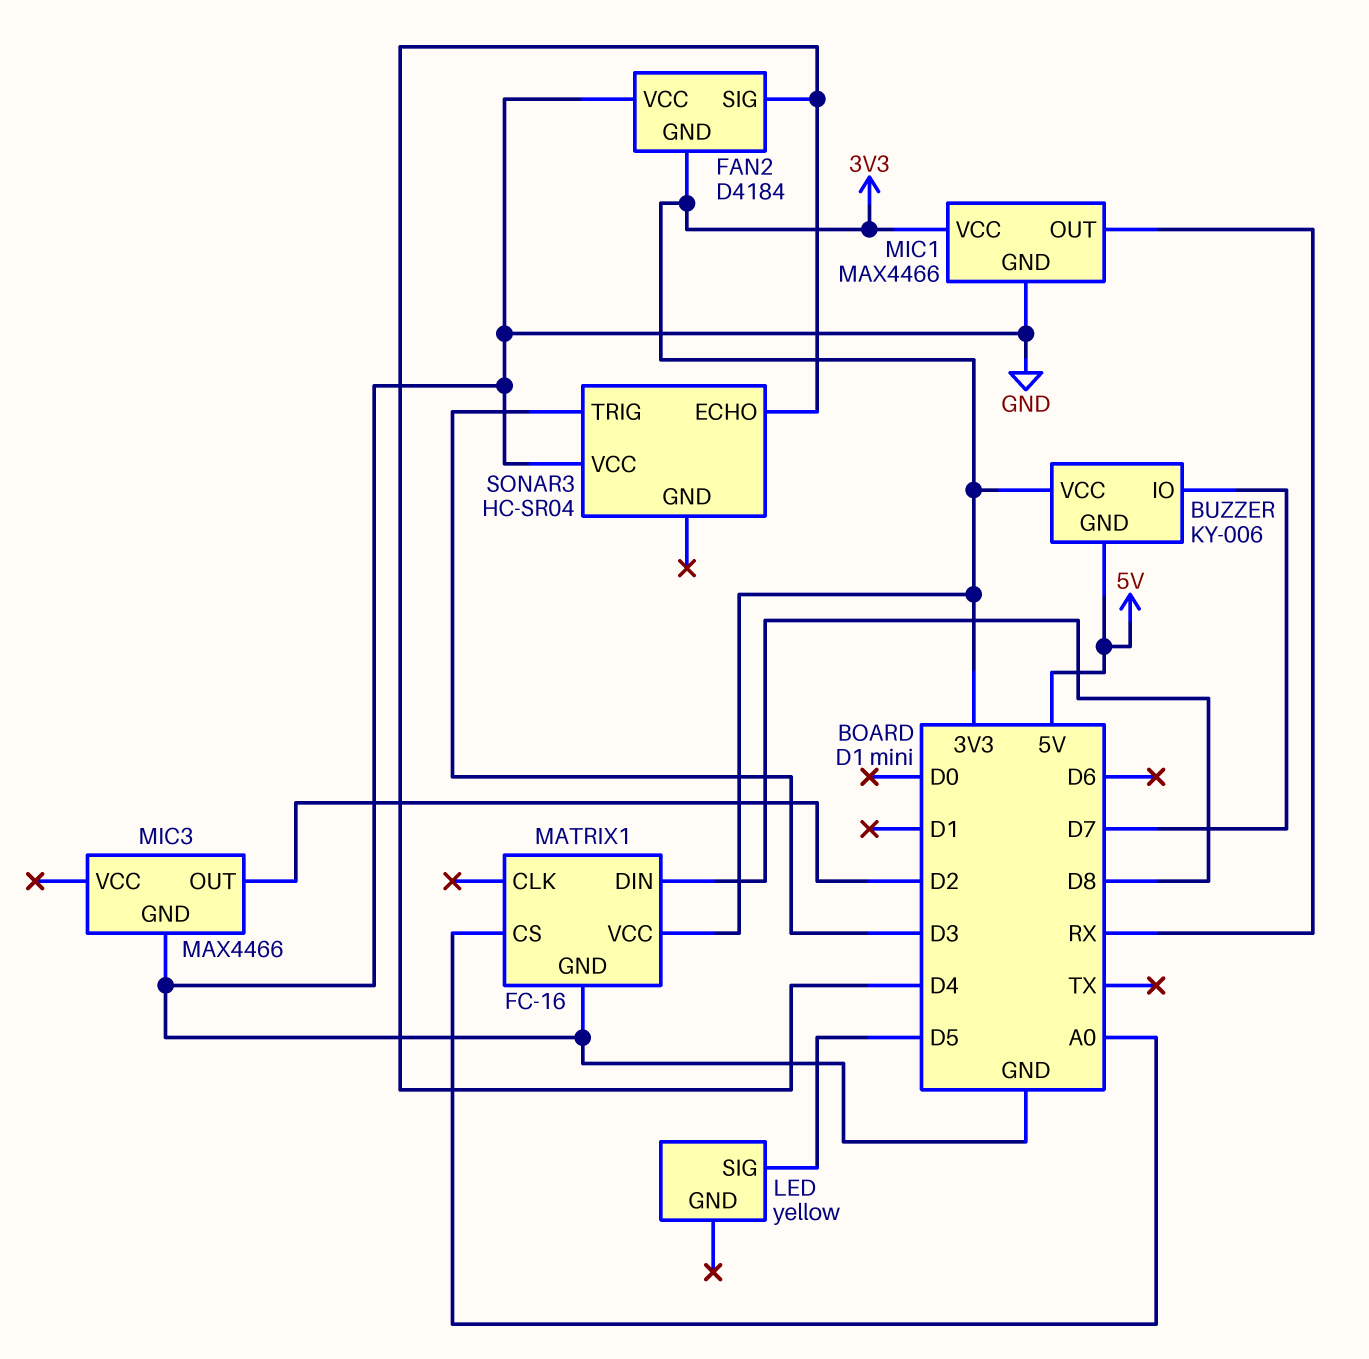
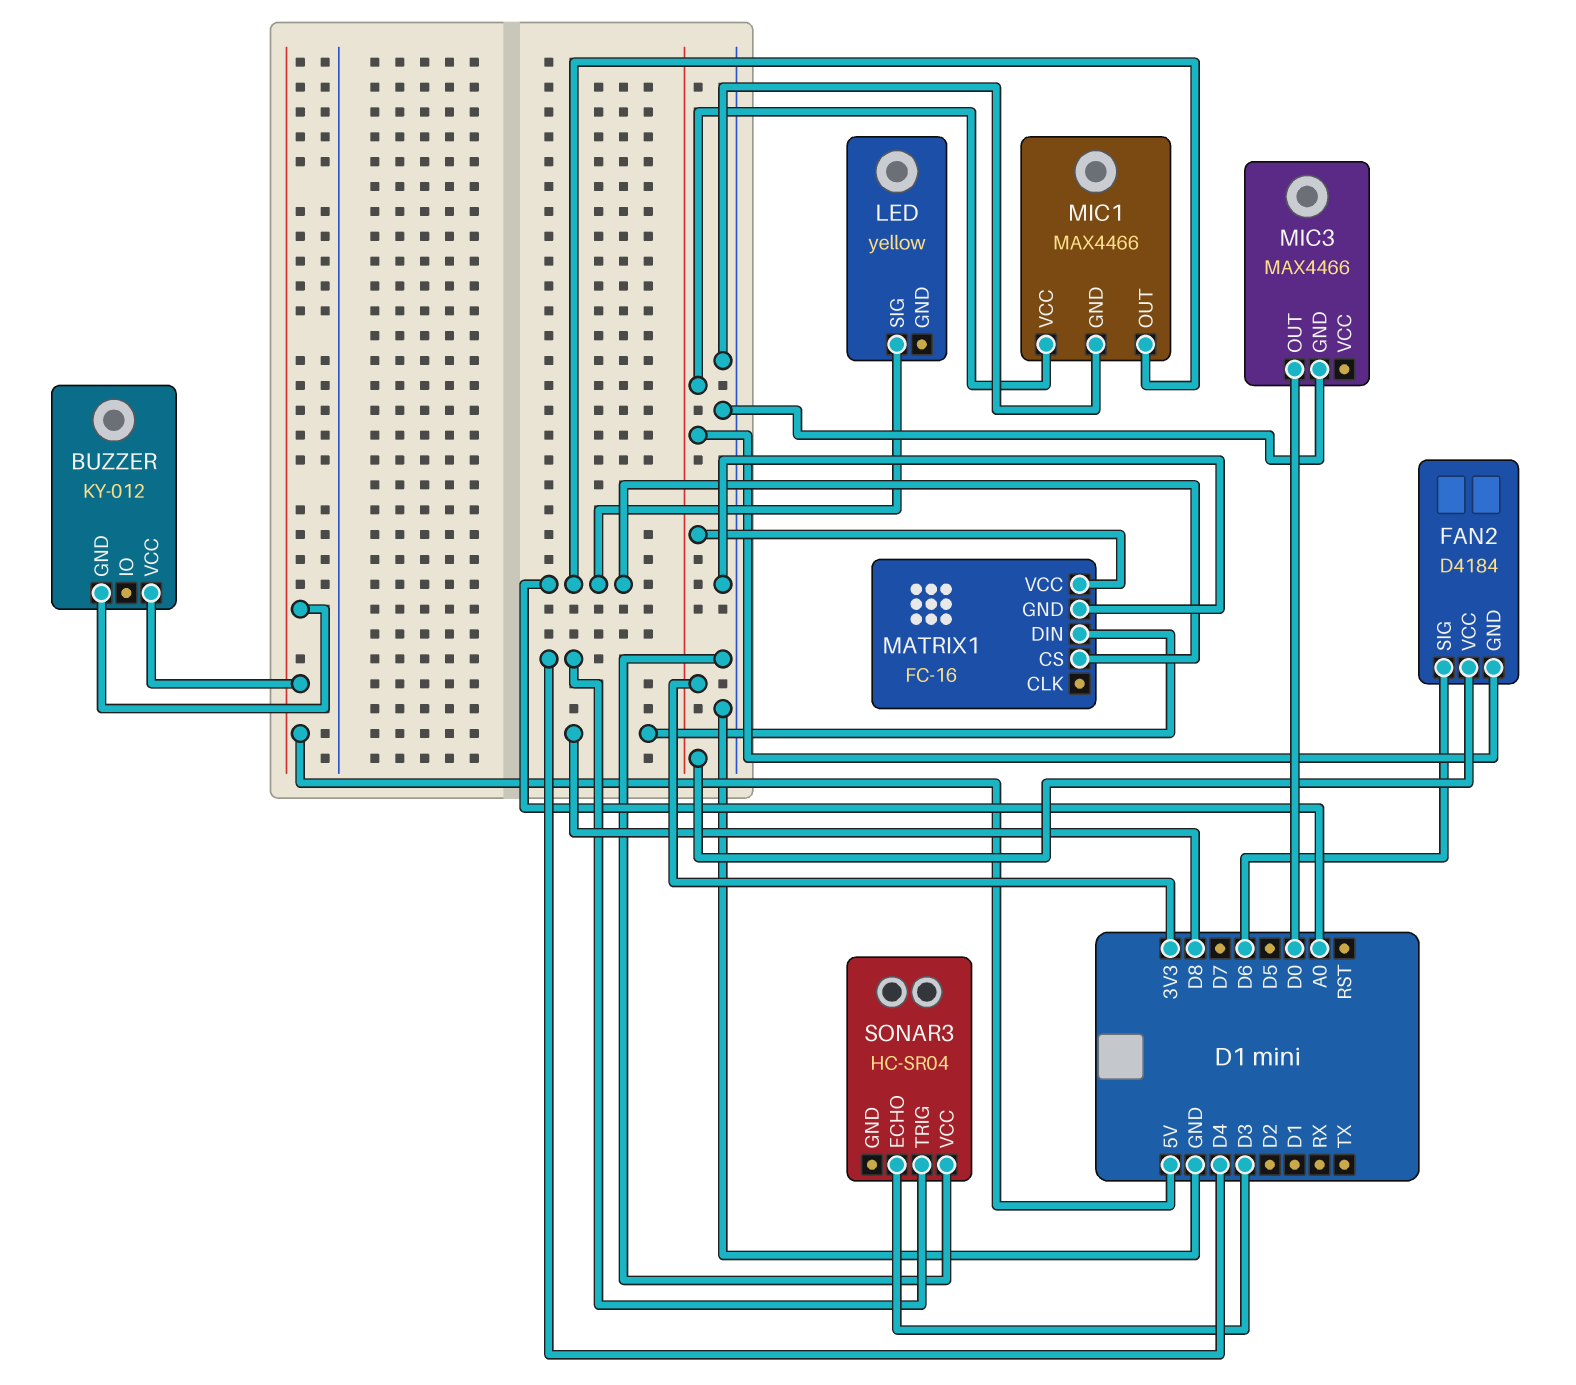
BUZZER: KY-006 -> KY-012
BUZZER pin IO: D7 -> none
BUZZER pin VCC: 3V3 -> 5V
FAN2 pin SIG: D4 -> D6
FAN2 pin VCC: GND -> 3V3
LED pin SIG: D5 -> A0
MIC1 pin OUT: RX -> A0
MIC3 pin OUT: D2 -> D0
SONAR3 pin ECHO: D4 -> D3
SONAR3 pin TRIG: D3 -> D4

